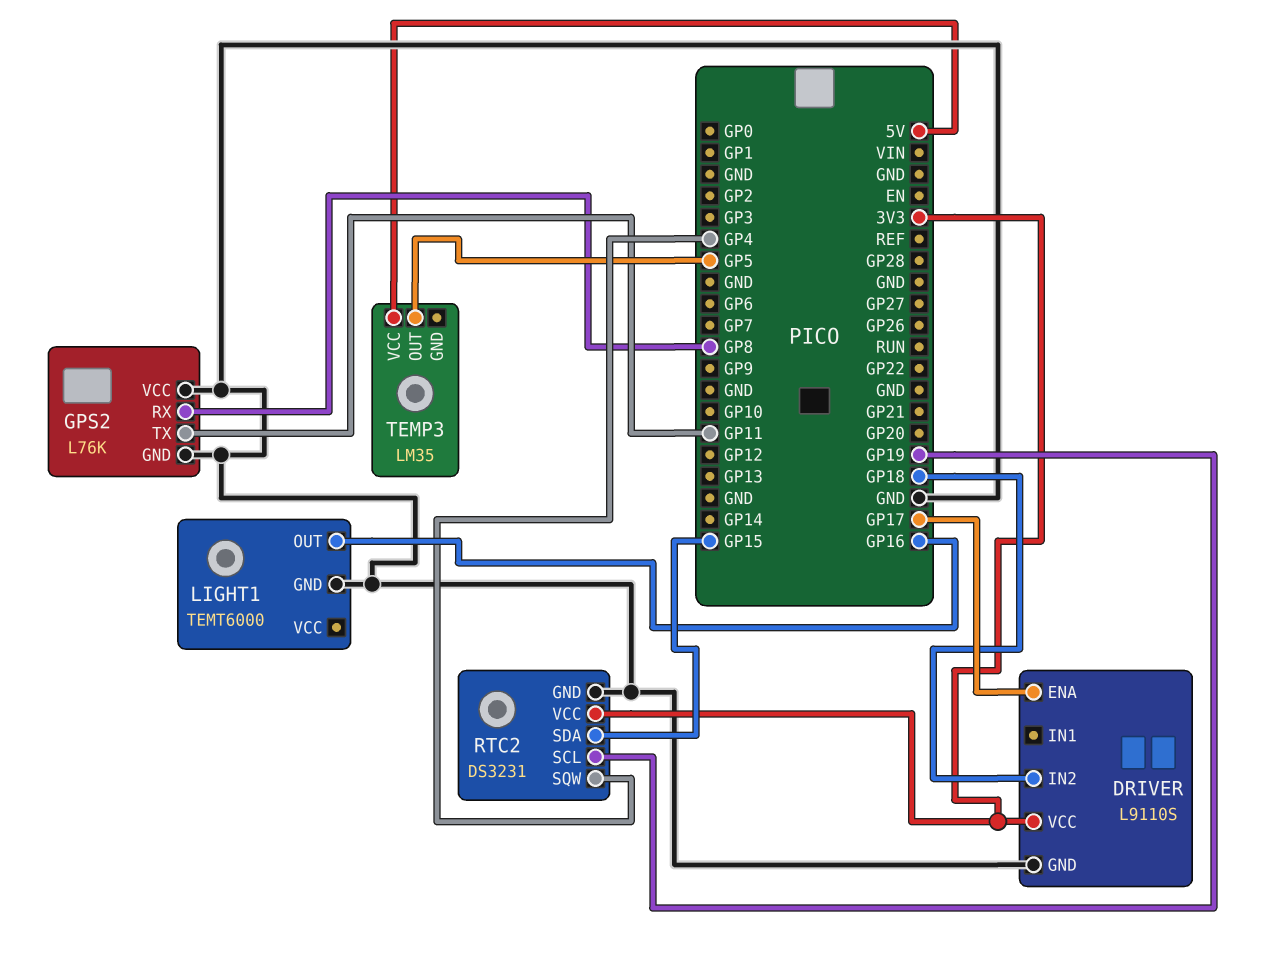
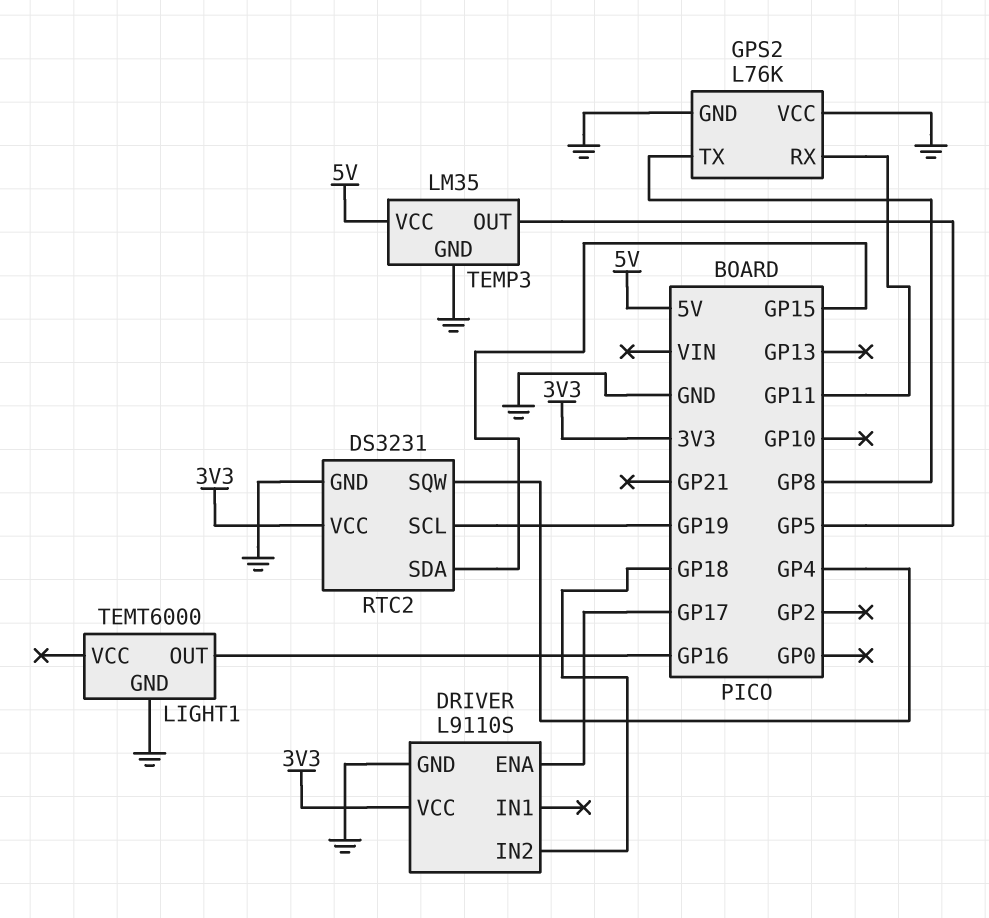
GPS2 pin RX: GP8 -> GP11
GPS2 pin TX: GP11 -> GP8
TEMP3 pin GND: none -> GND

